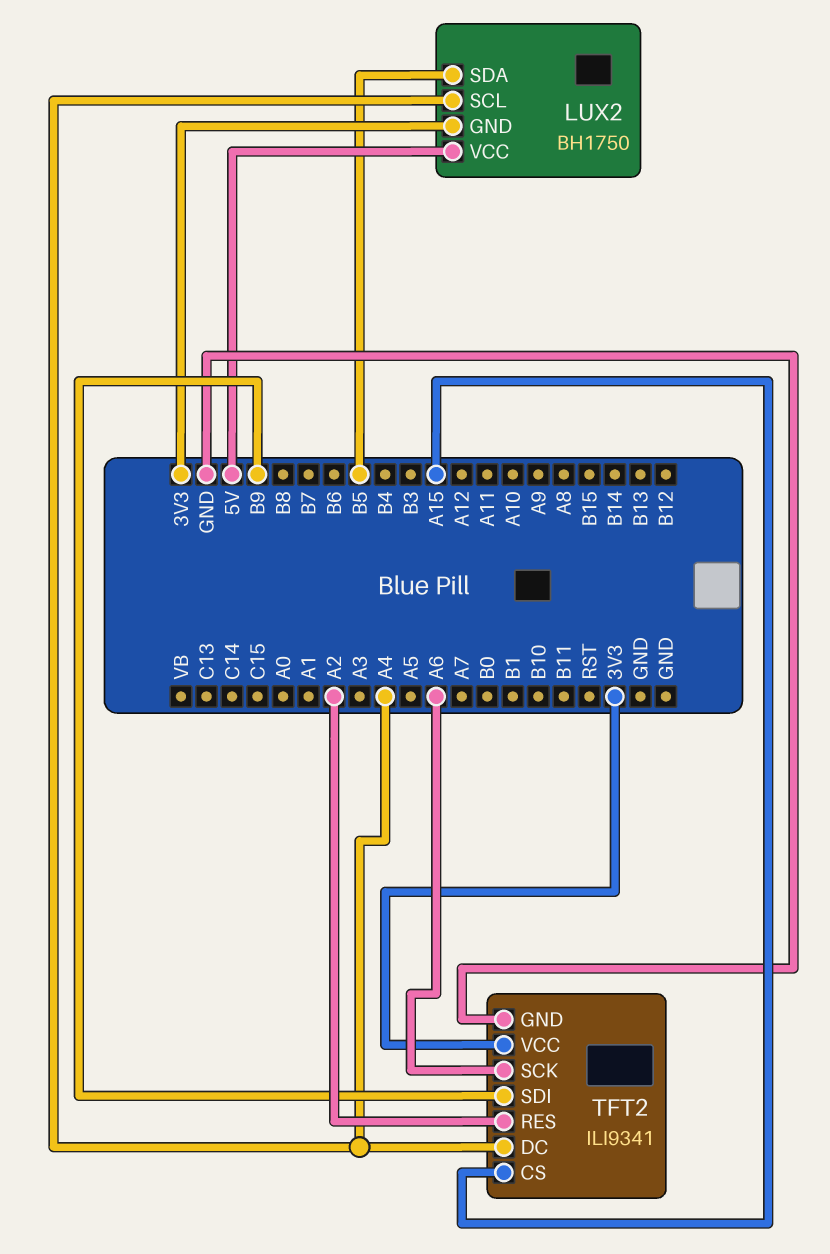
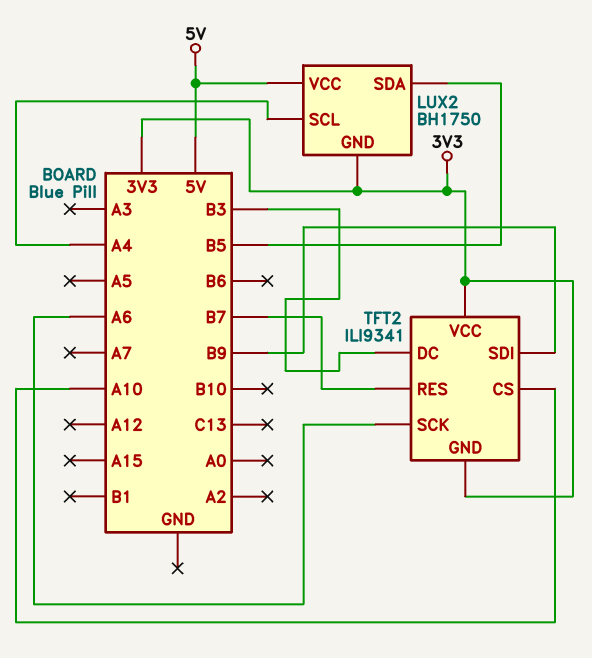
TFT2 pin CS: A15 -> A10
TFT2 pin DC: A4 -> B3
TFT2 pin GND: GND -> 3V3
TFT2 pin RES: A2 -> B7

